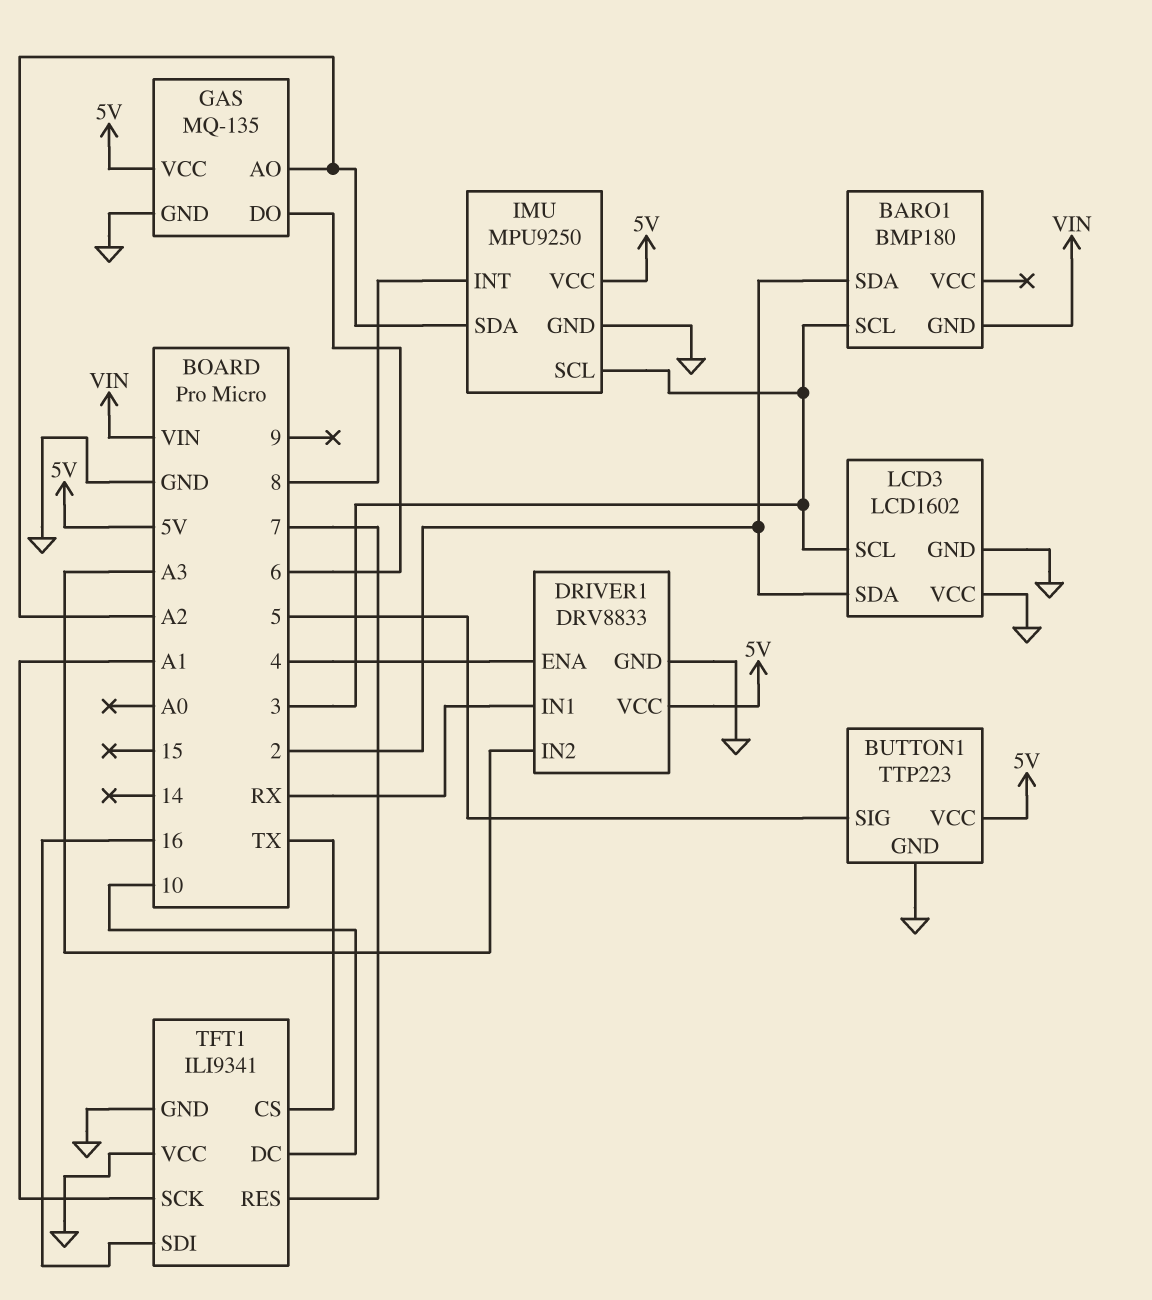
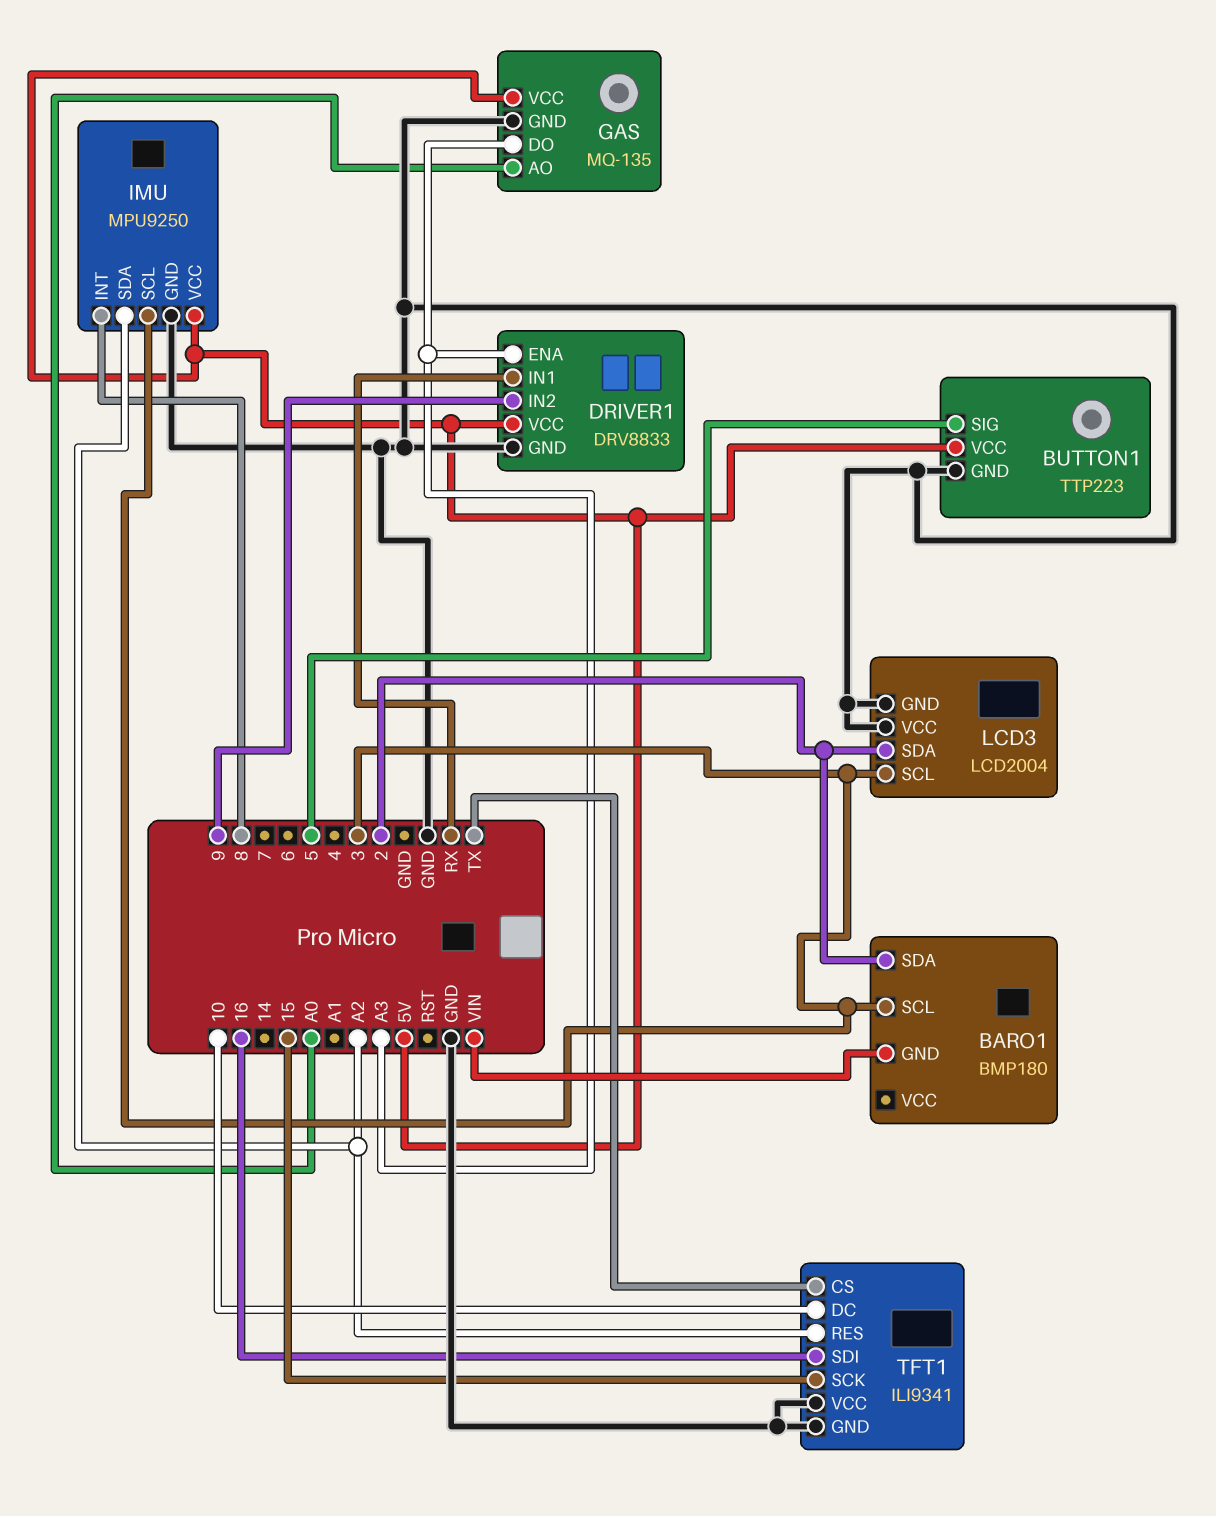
DRIVER1 pin ENA: 4 -> A3
DRIVER1 pin IN2: A3 -> 9
GAS pin AO: A2 -> A0
GAS pin DO: 6 -> A3
LCD3: LCD1602 -> LCD2004
TFT1 pin RES: 7 -> A2
TFT1 pin SCK: A1 -> 15

